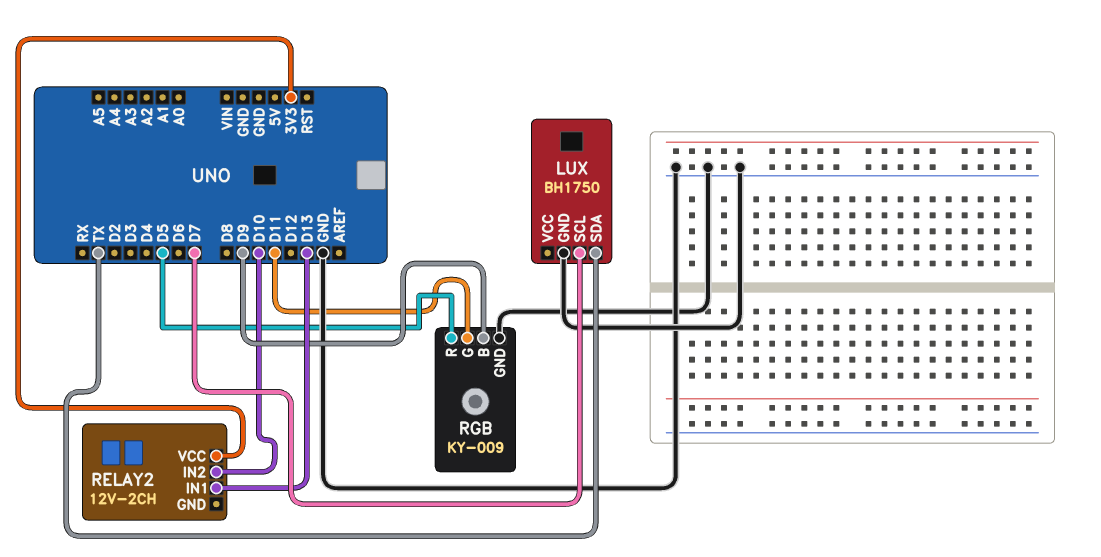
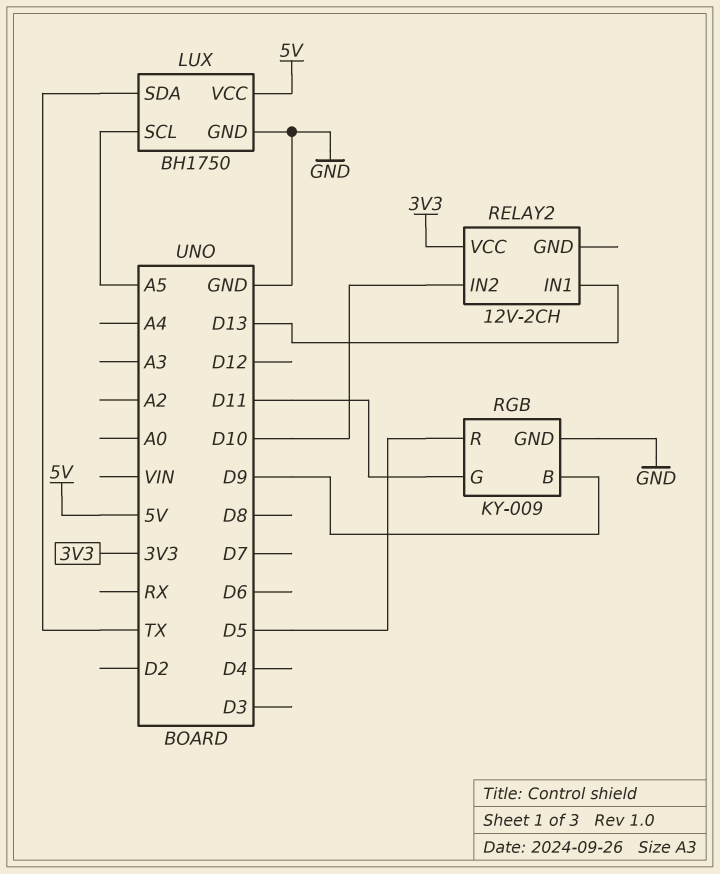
LUX pin SCL: D7 -> A5
LUX pin VCC: none -> 5V

